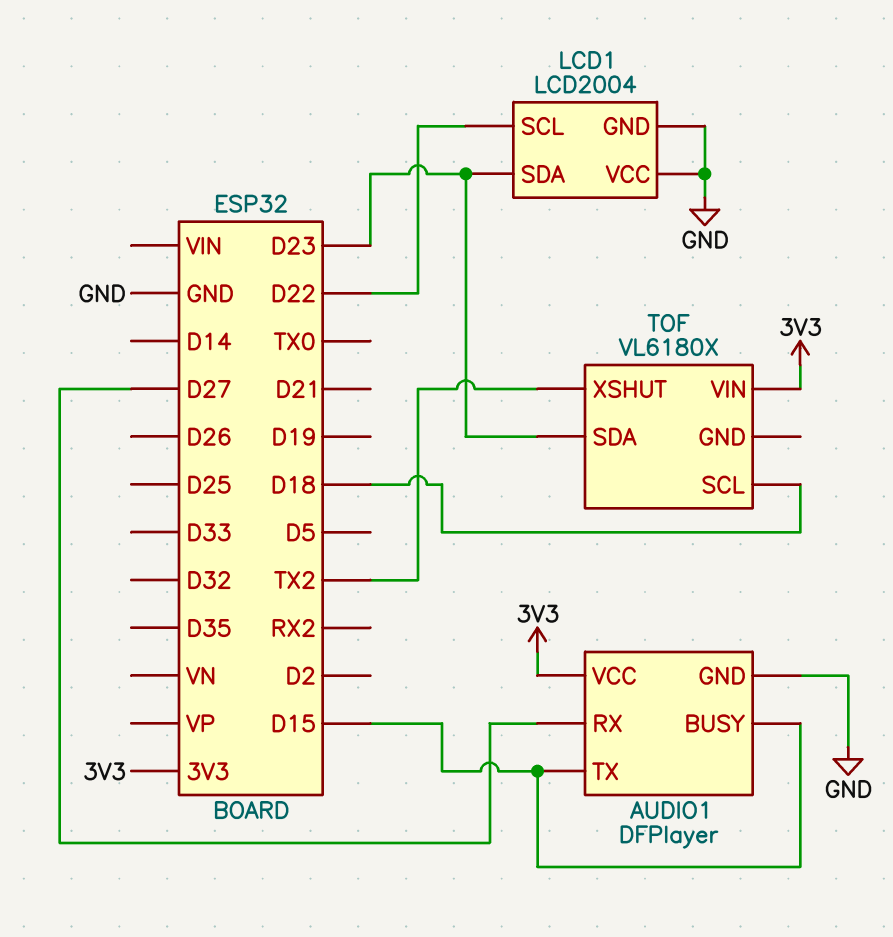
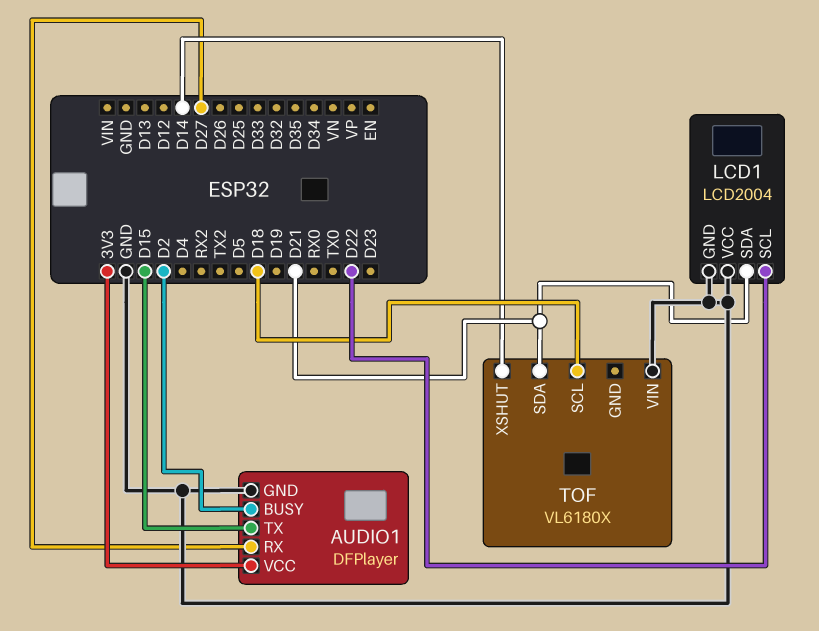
AUDIO1 pin BUSY: D15 -> D2
LCD1 pin SDA: D23 -> D21
TOF pin SDA: D23 -> D21
TOF pin VIN: 3V3 -> GND
TOF pin XSHUT: TX2 -> D14

